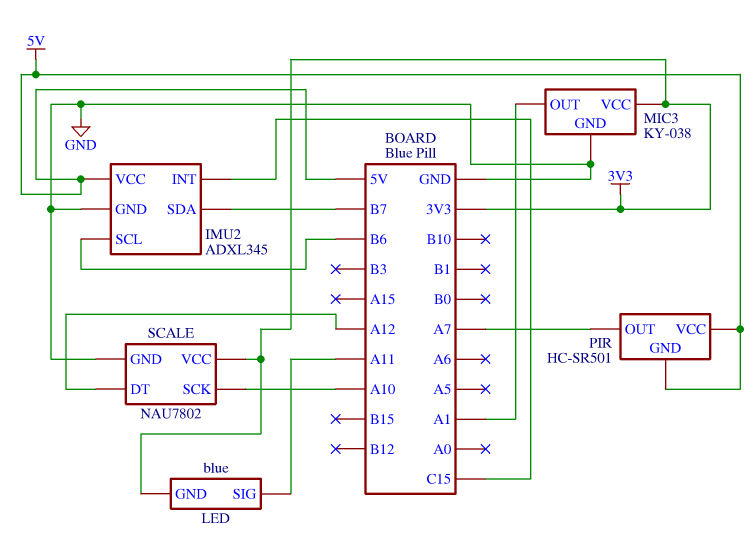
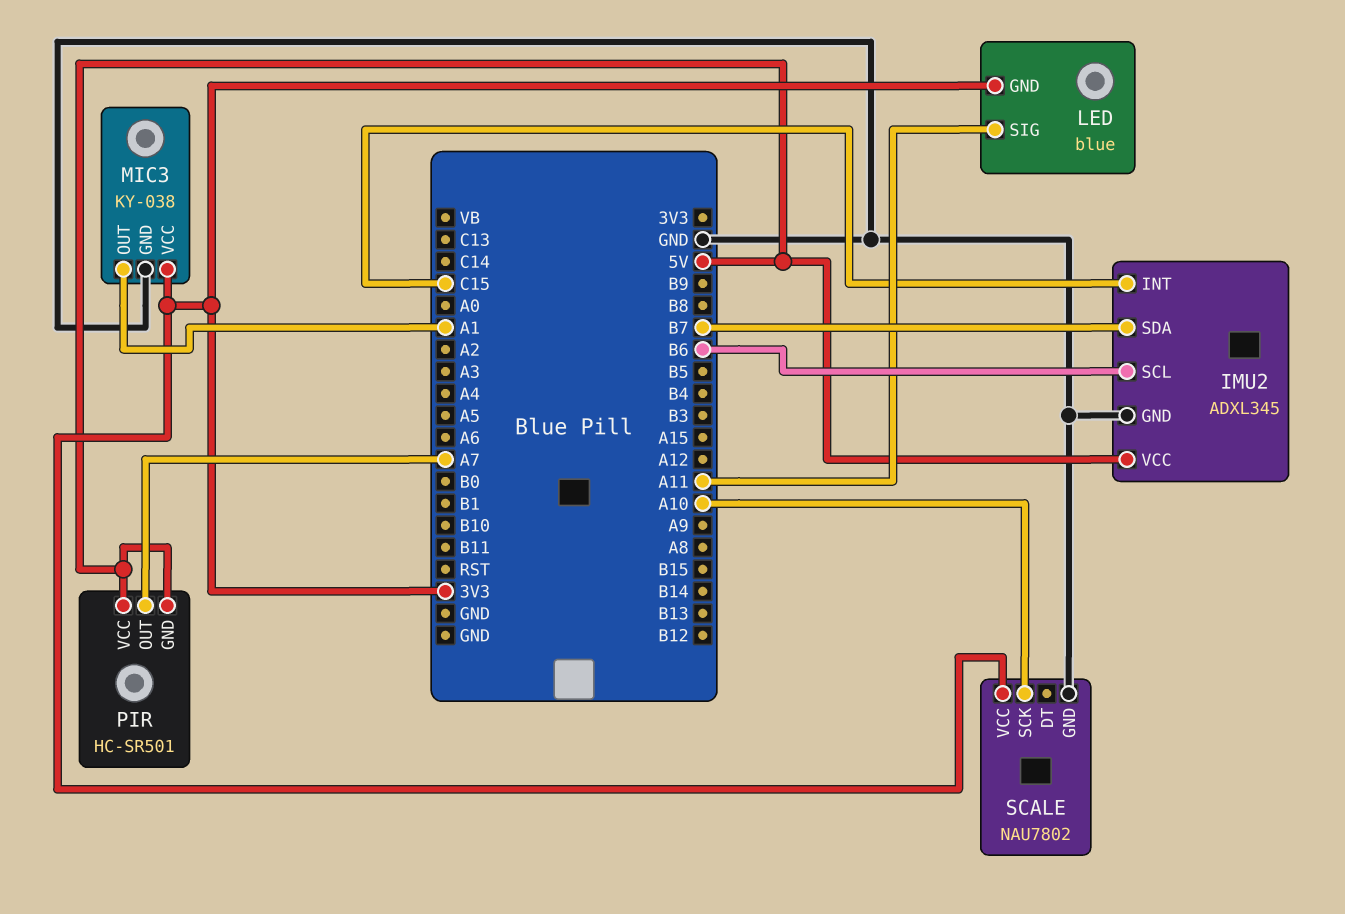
SCALE pin DT: A12 -> none

